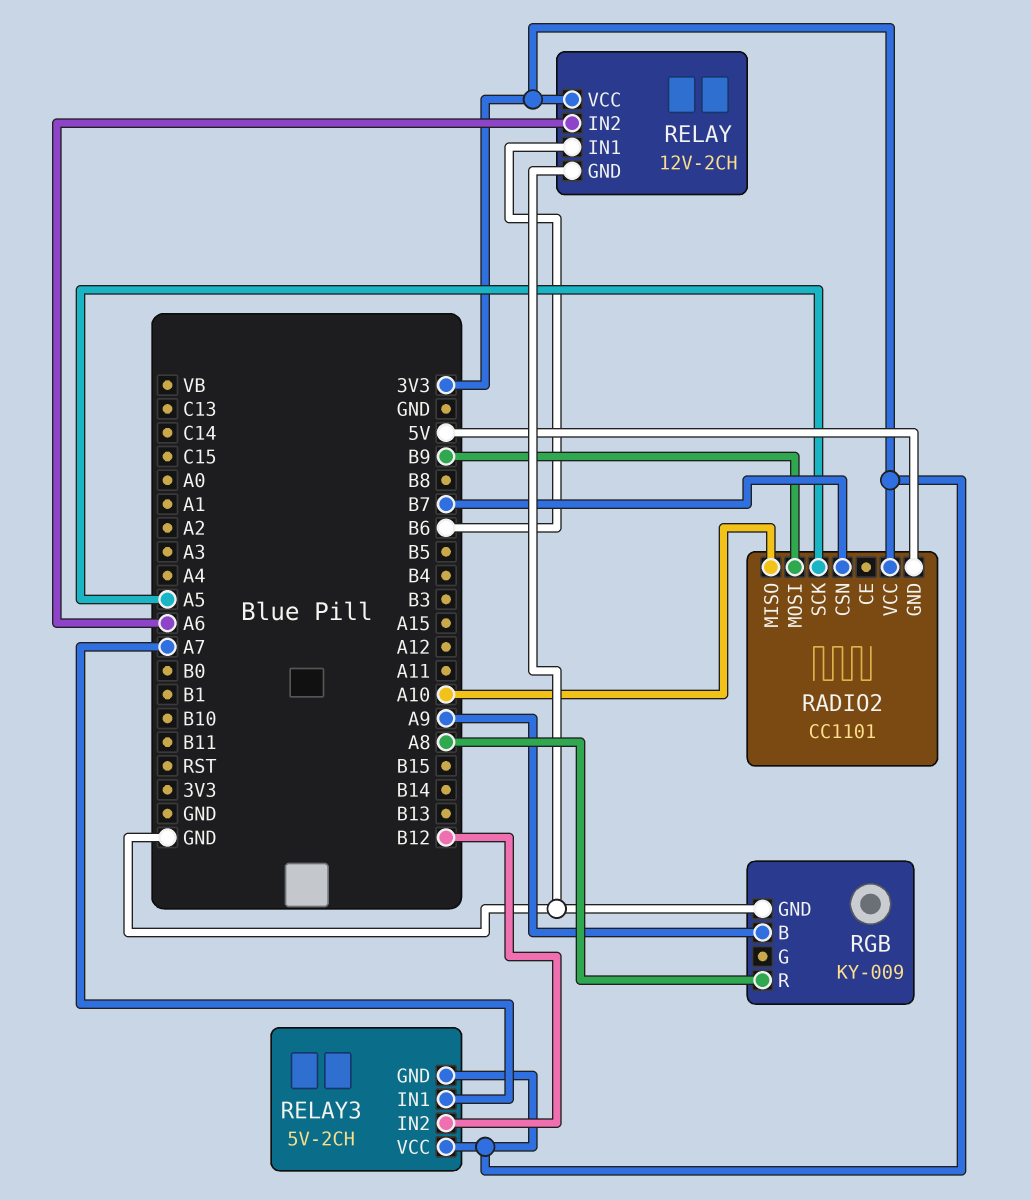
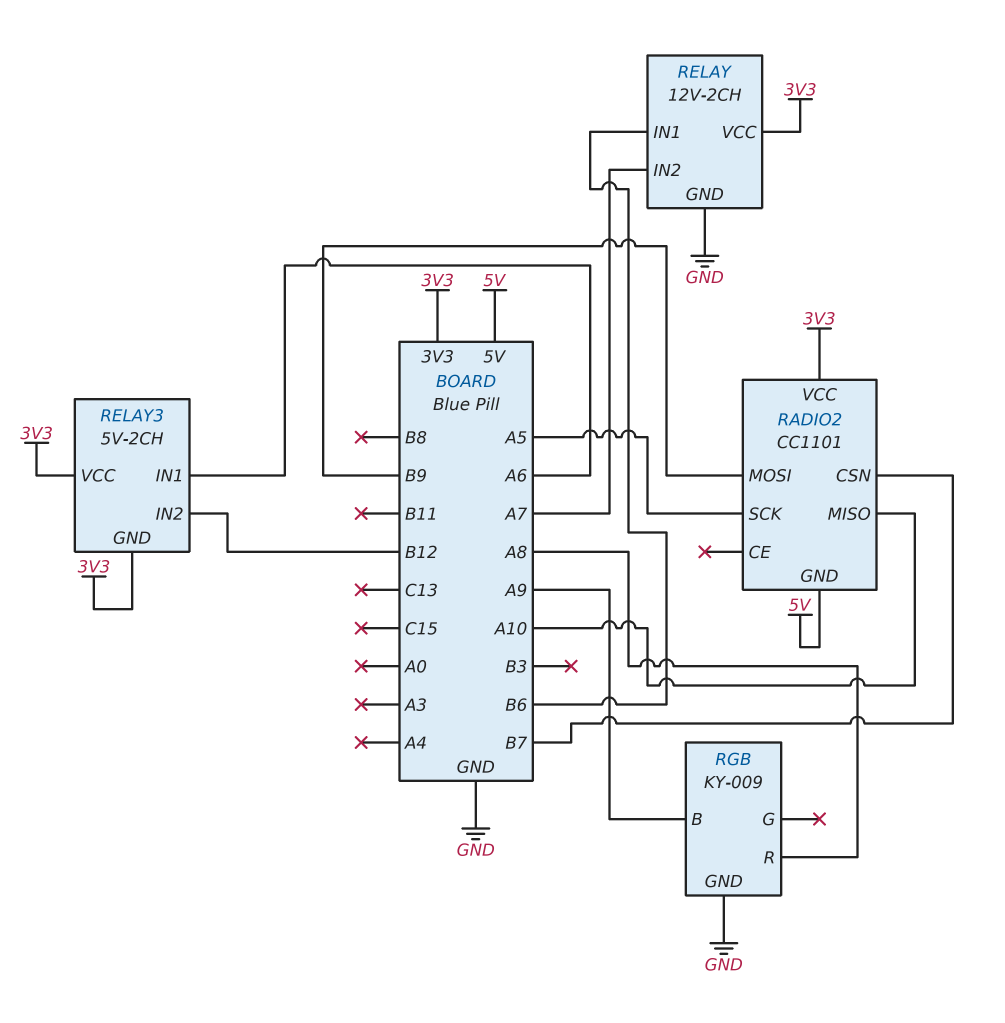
RELAY pin IN2: A6 -> A7
RELAY3 pin IN1: A7 -> A6

